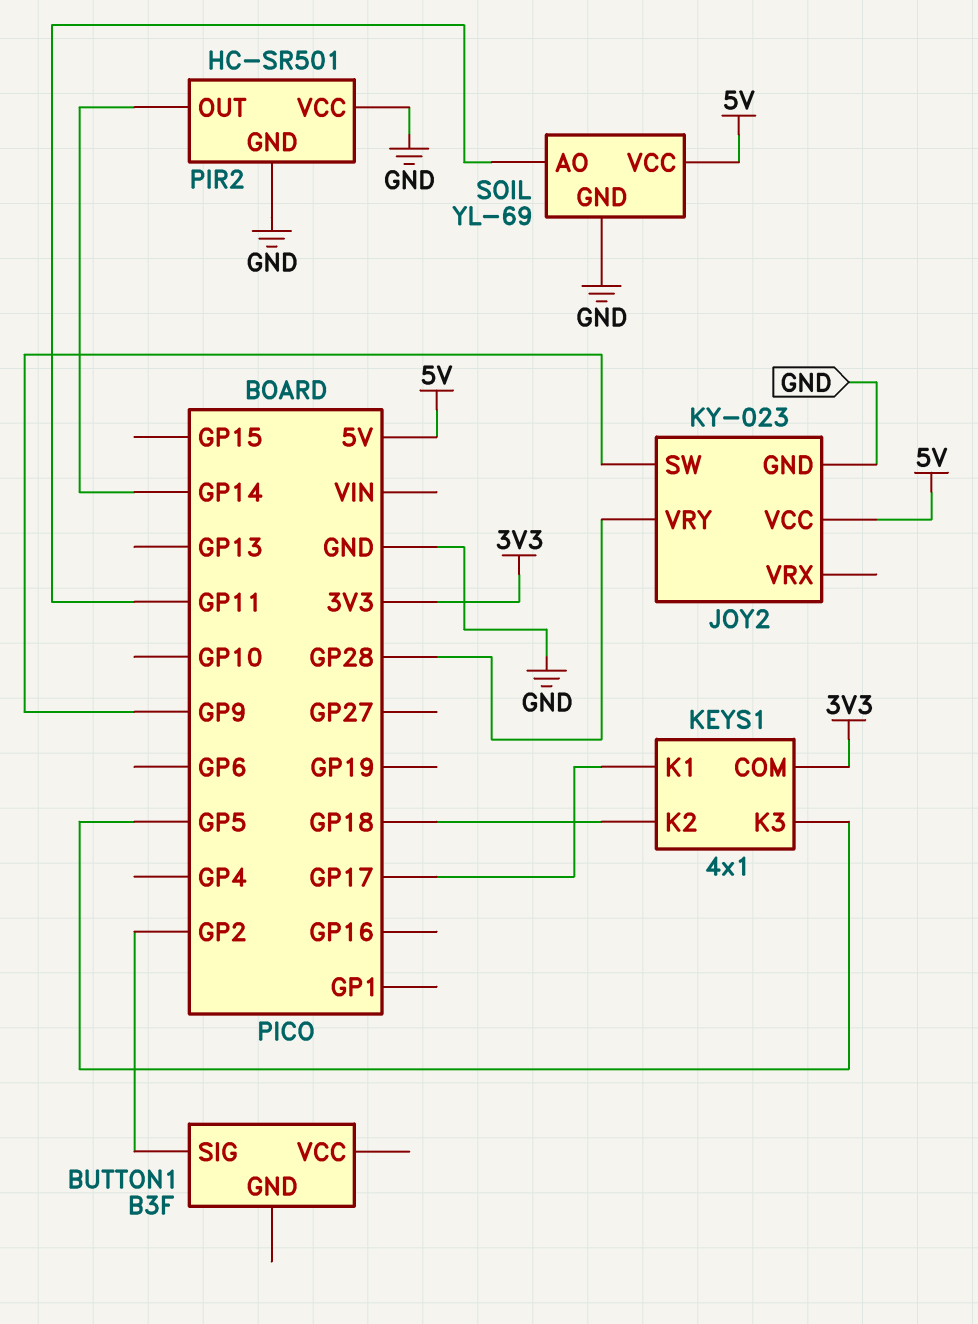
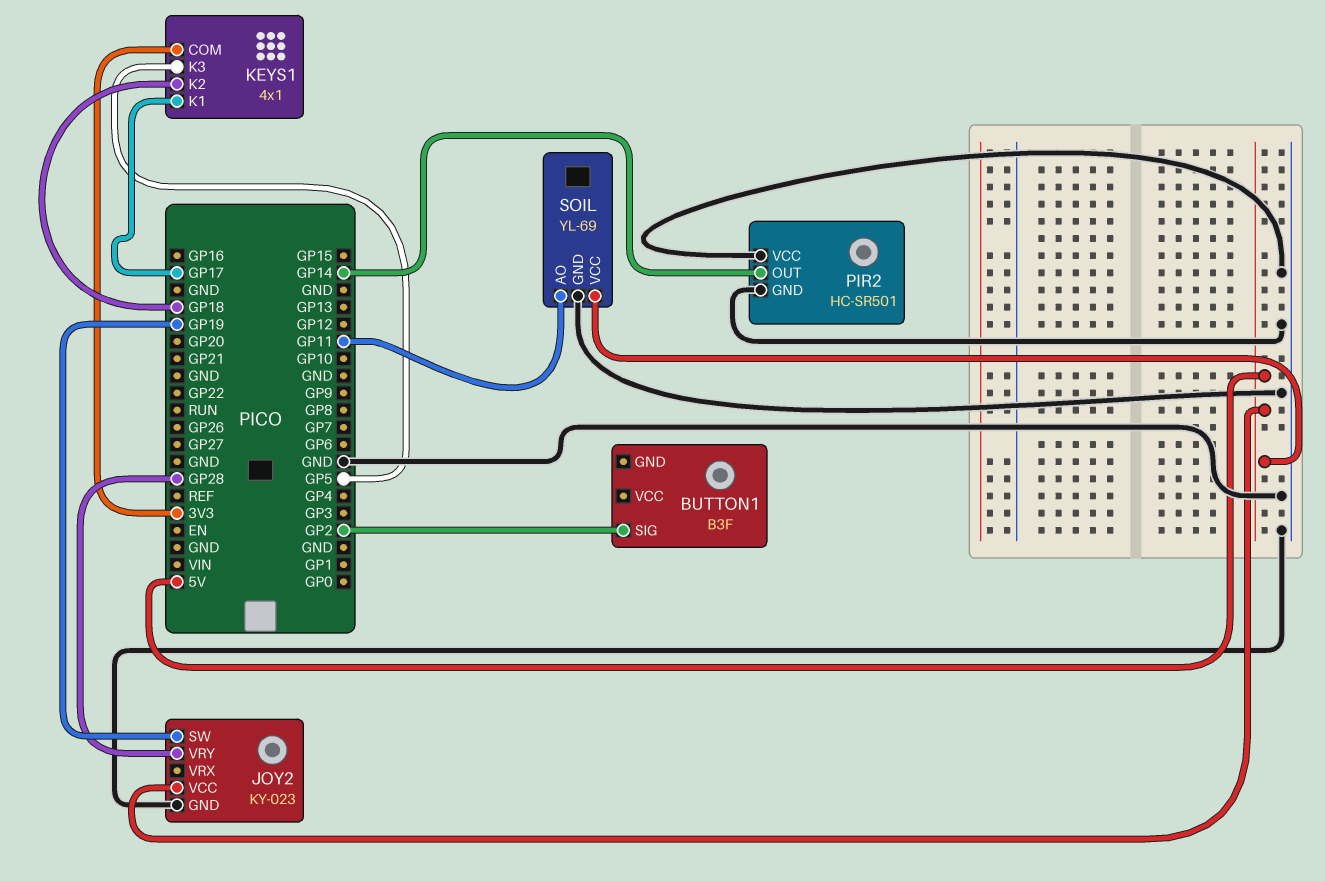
JOY2 pin SW: GP9 -> GP19

